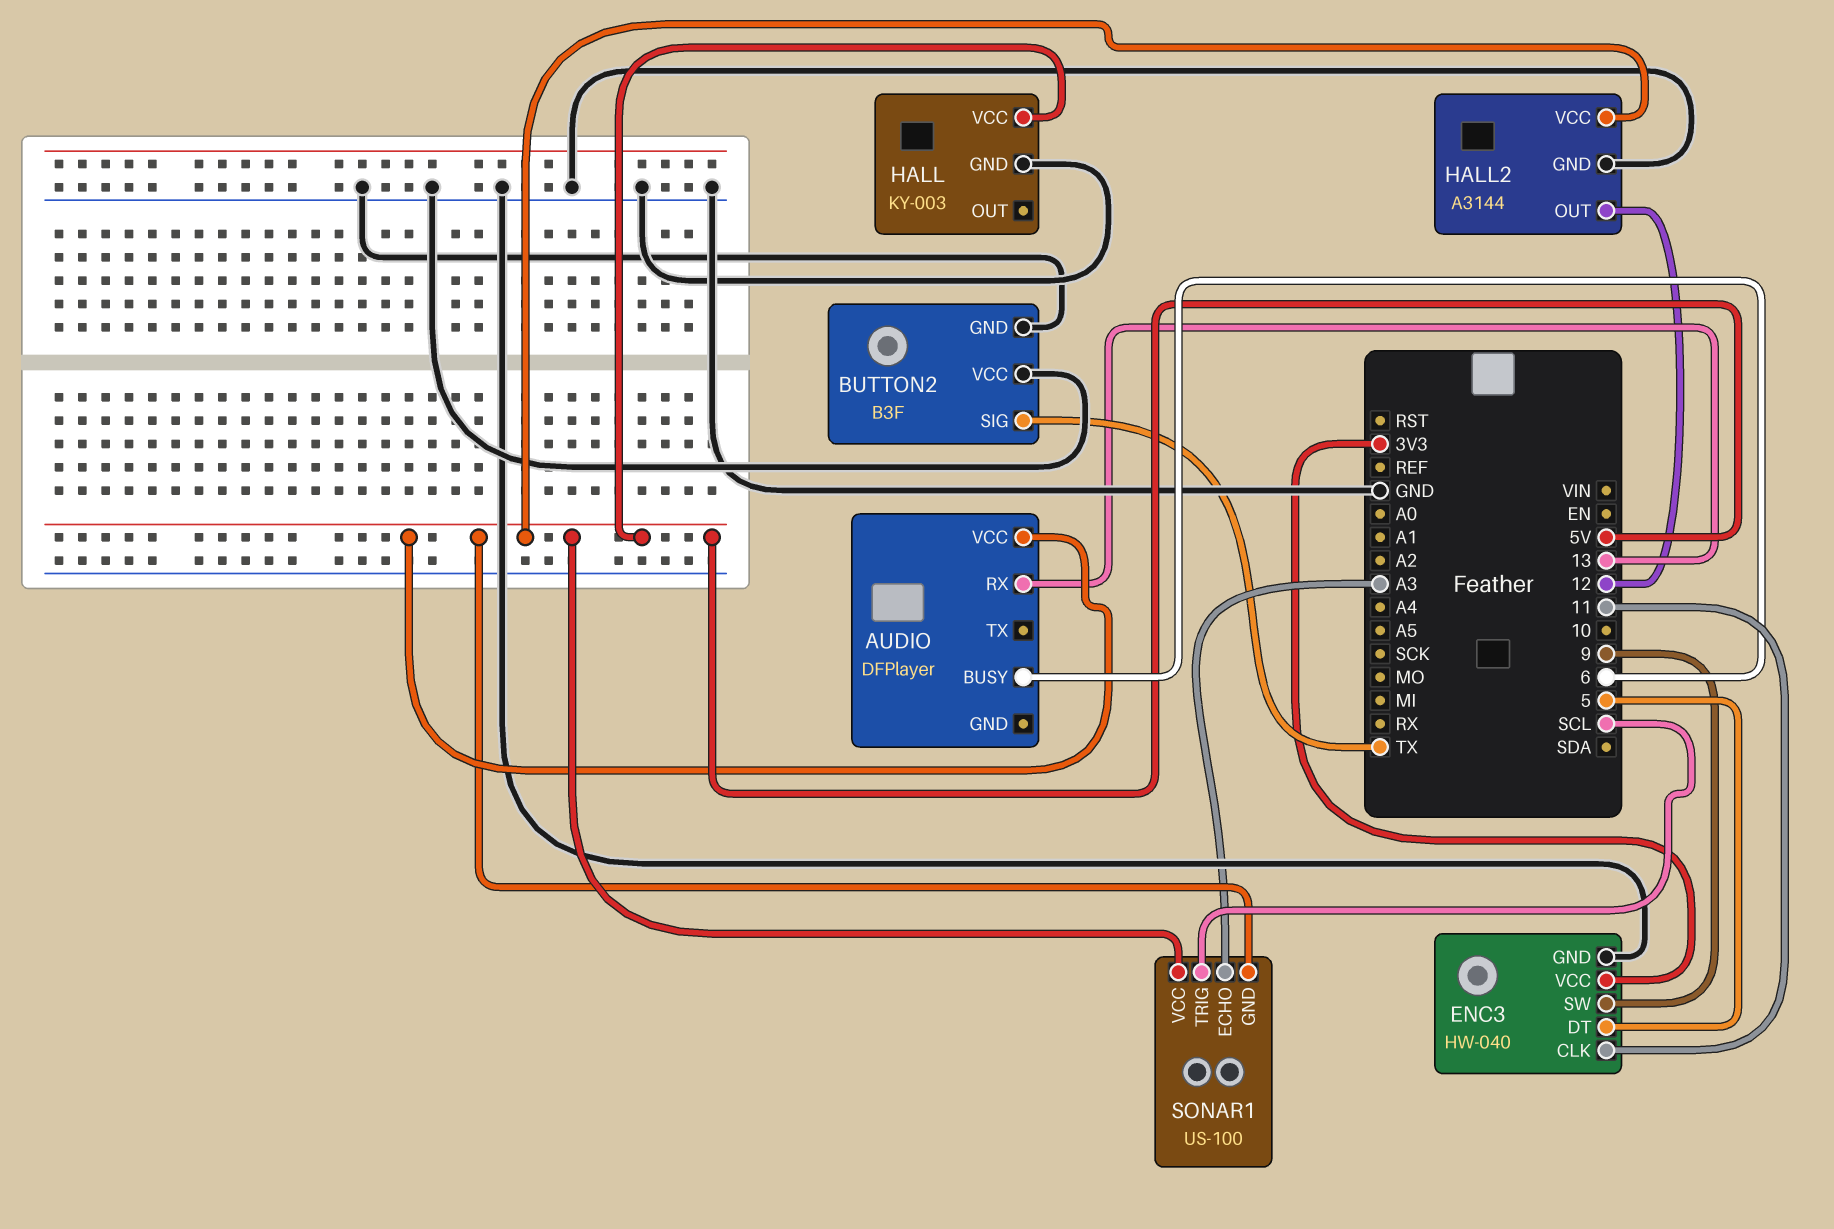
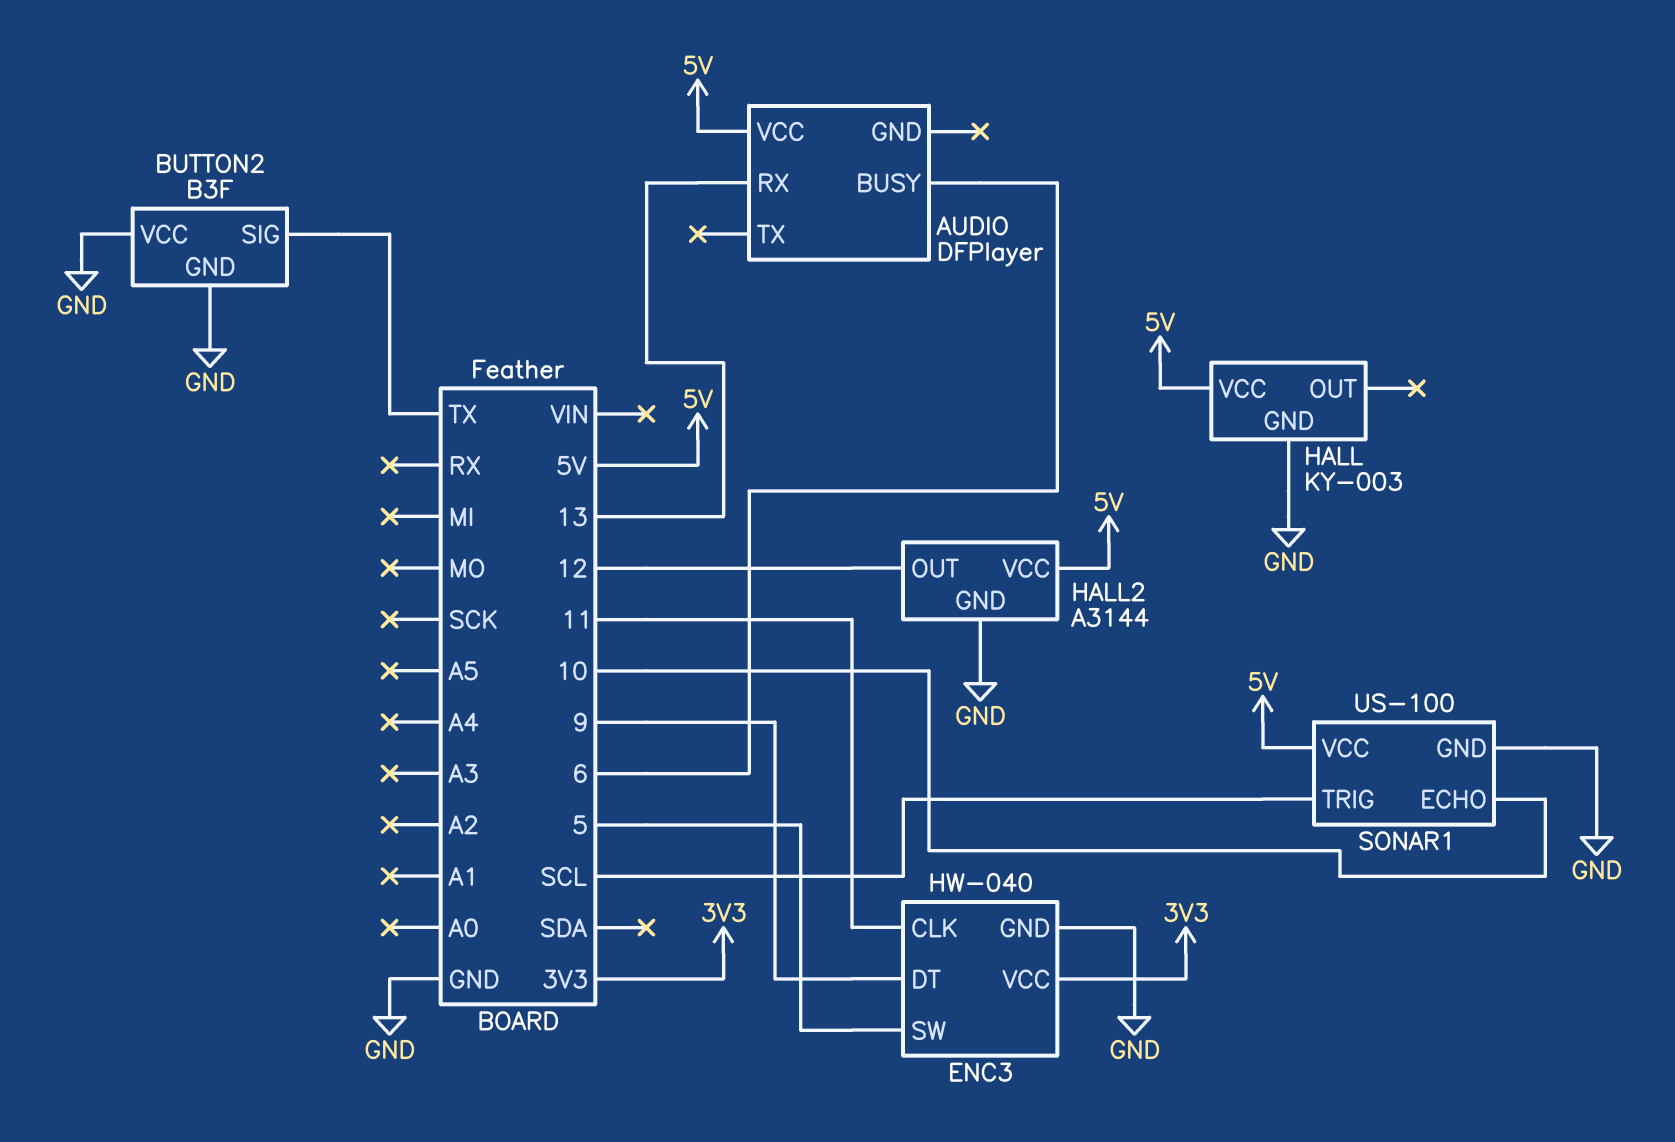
ENC3 pin DT: 5 -> 9
ENC3 pin SW: 9 -> 5
SONAR1 pin ECHO: A3 -> 10
SONAR1 pin GND: 5V -> GND

